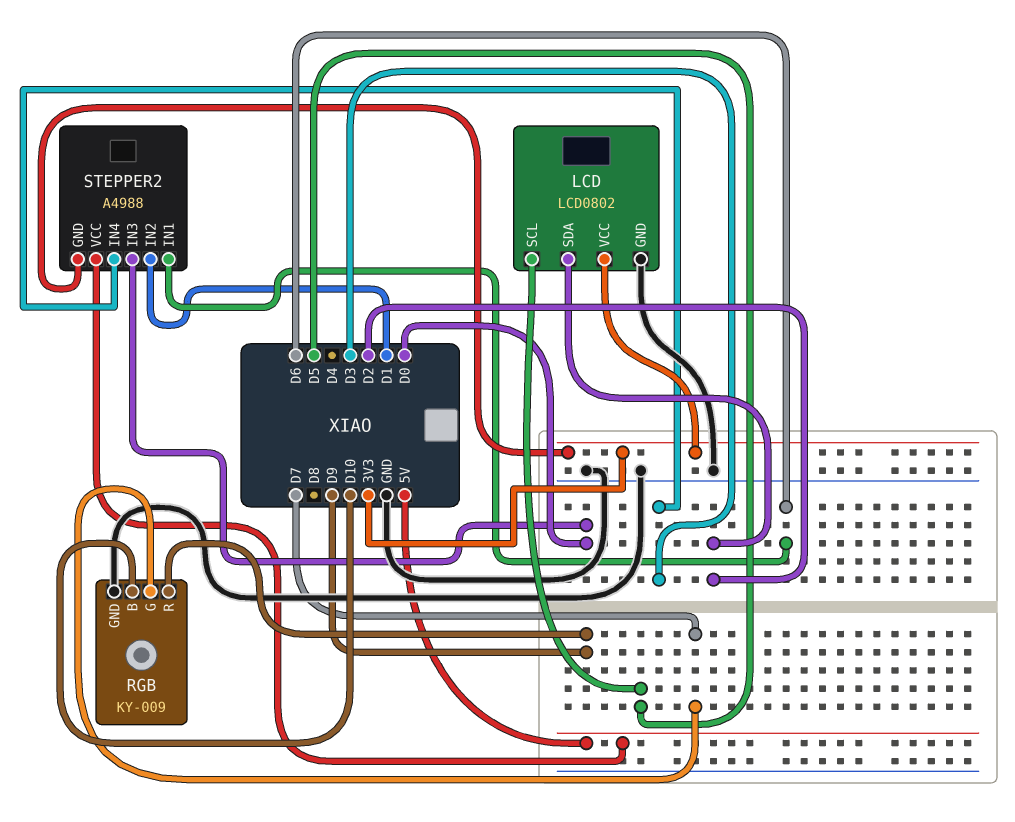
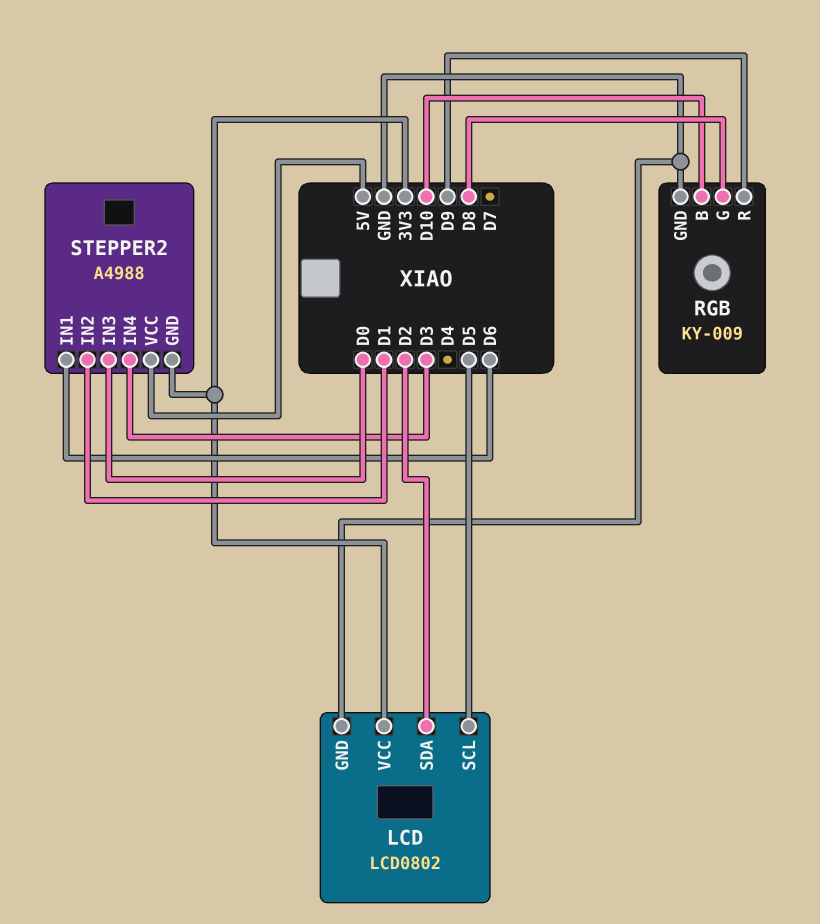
RGB pin G: D7 -> D8

